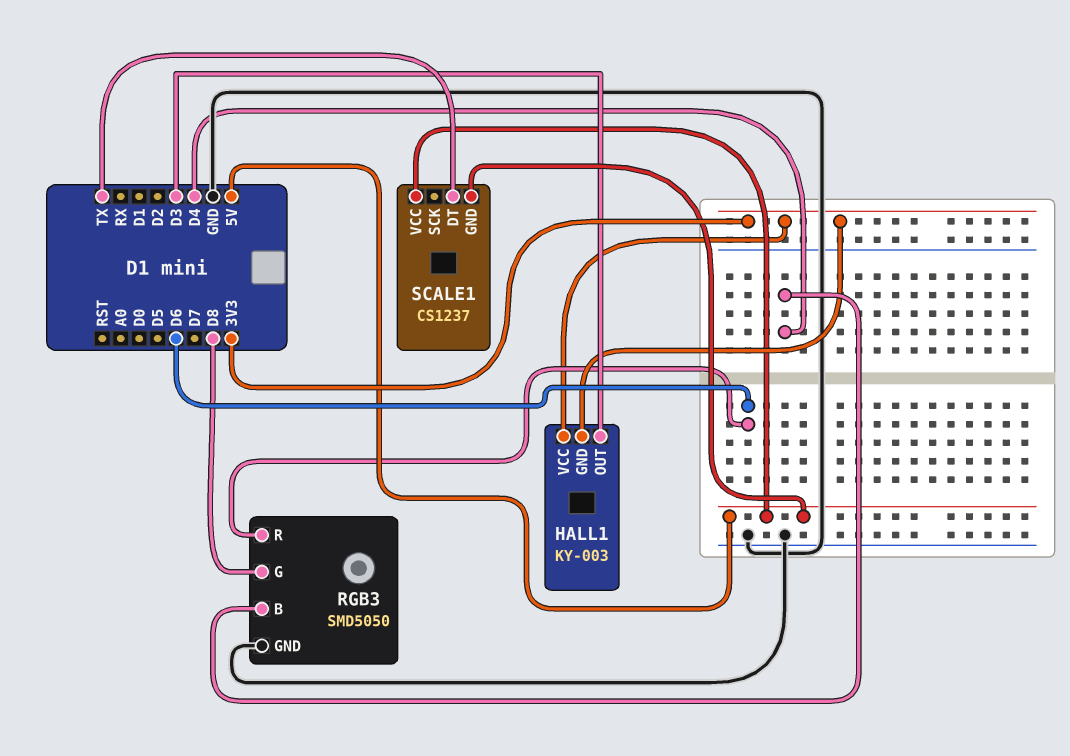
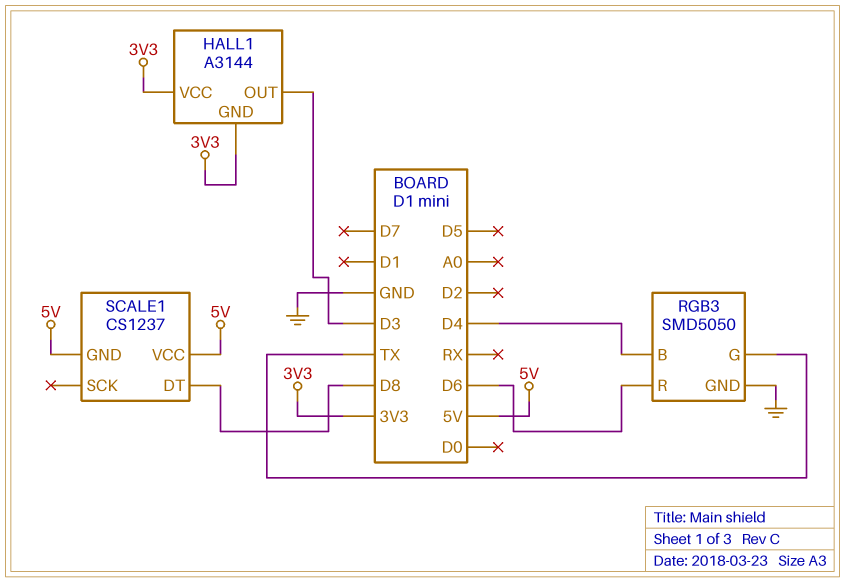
HALL1: KY-003 -> A3144
RGB3 pin G: D8 -> TX
SCALE1 pin DT: TX -> D8

